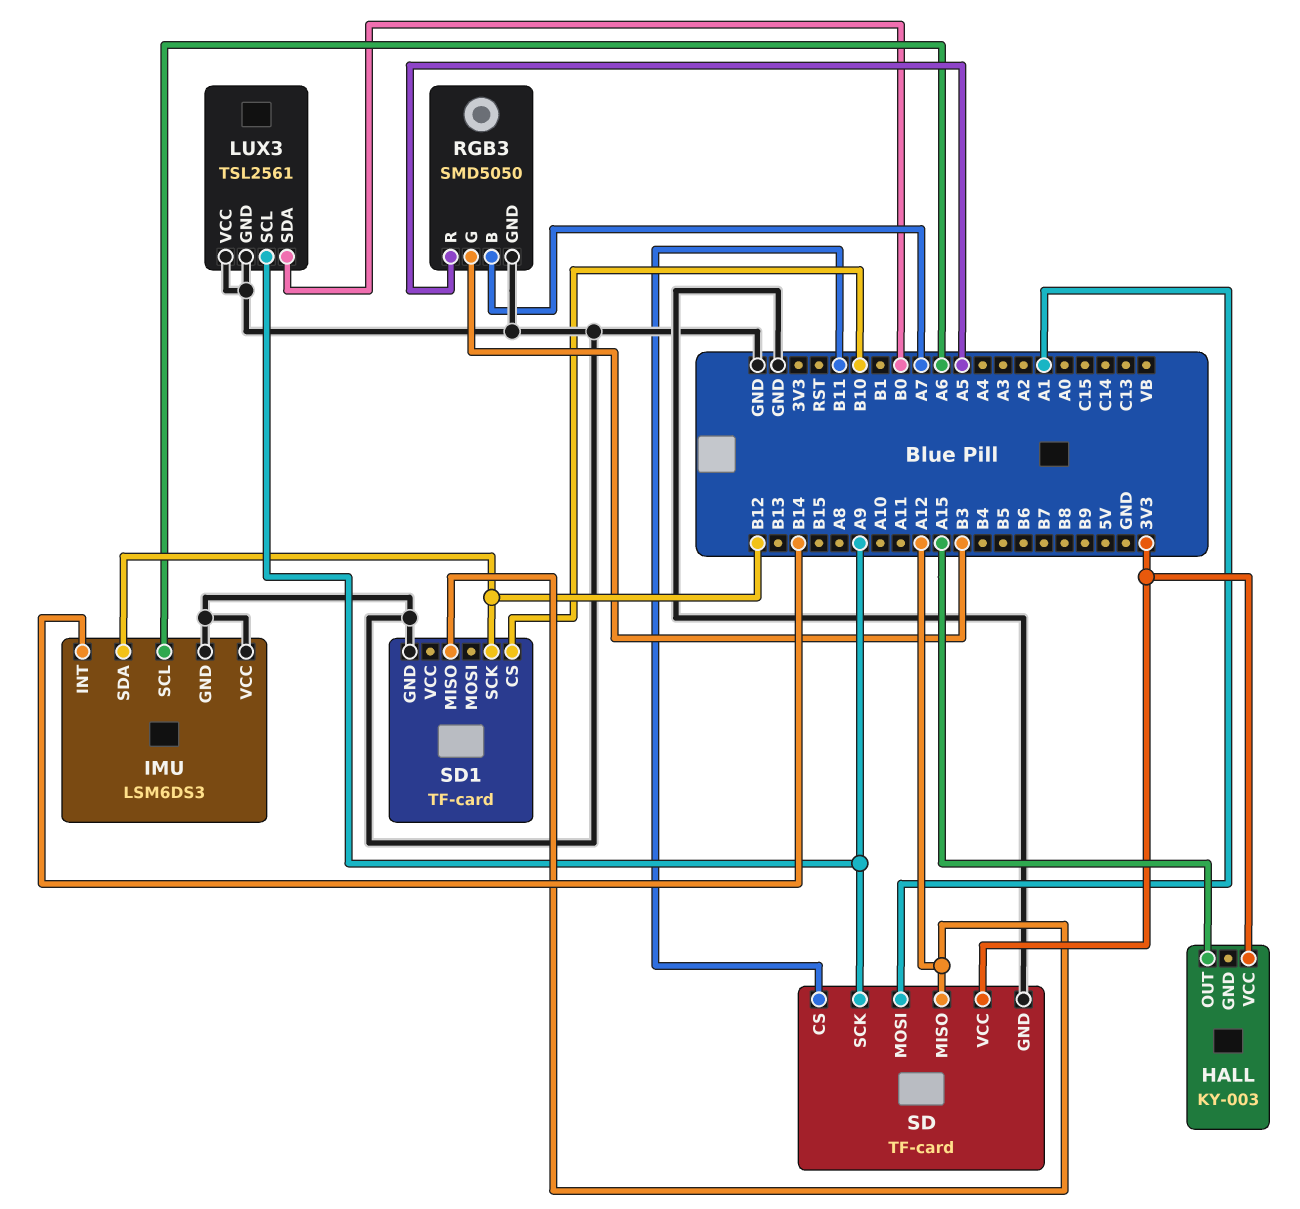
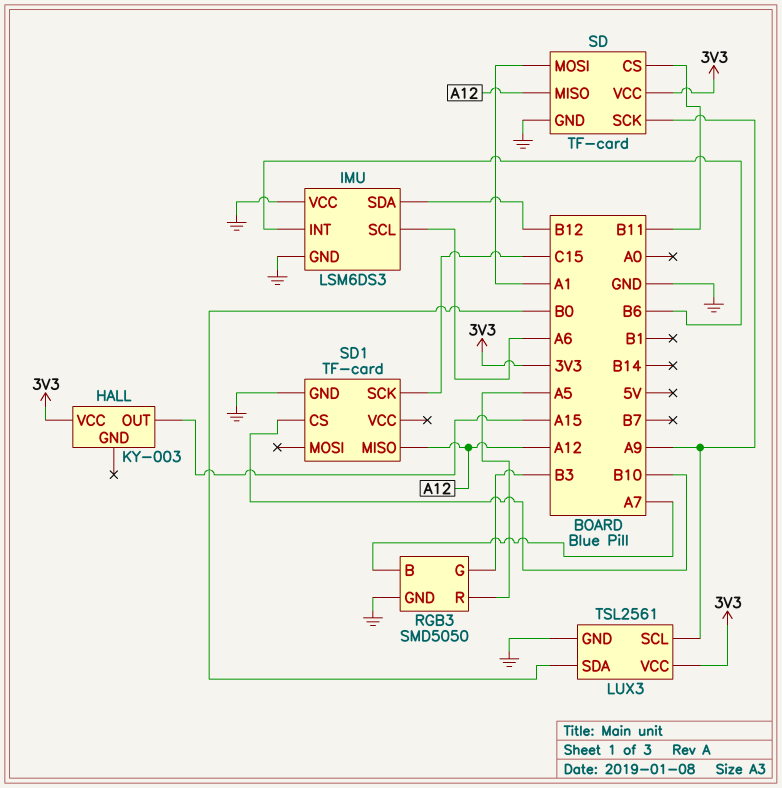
IMU pin INT: B14 -> B6
LUX3 pin VCC: GND -> 3V3
SD1 pin SCK: B12 -> C15

